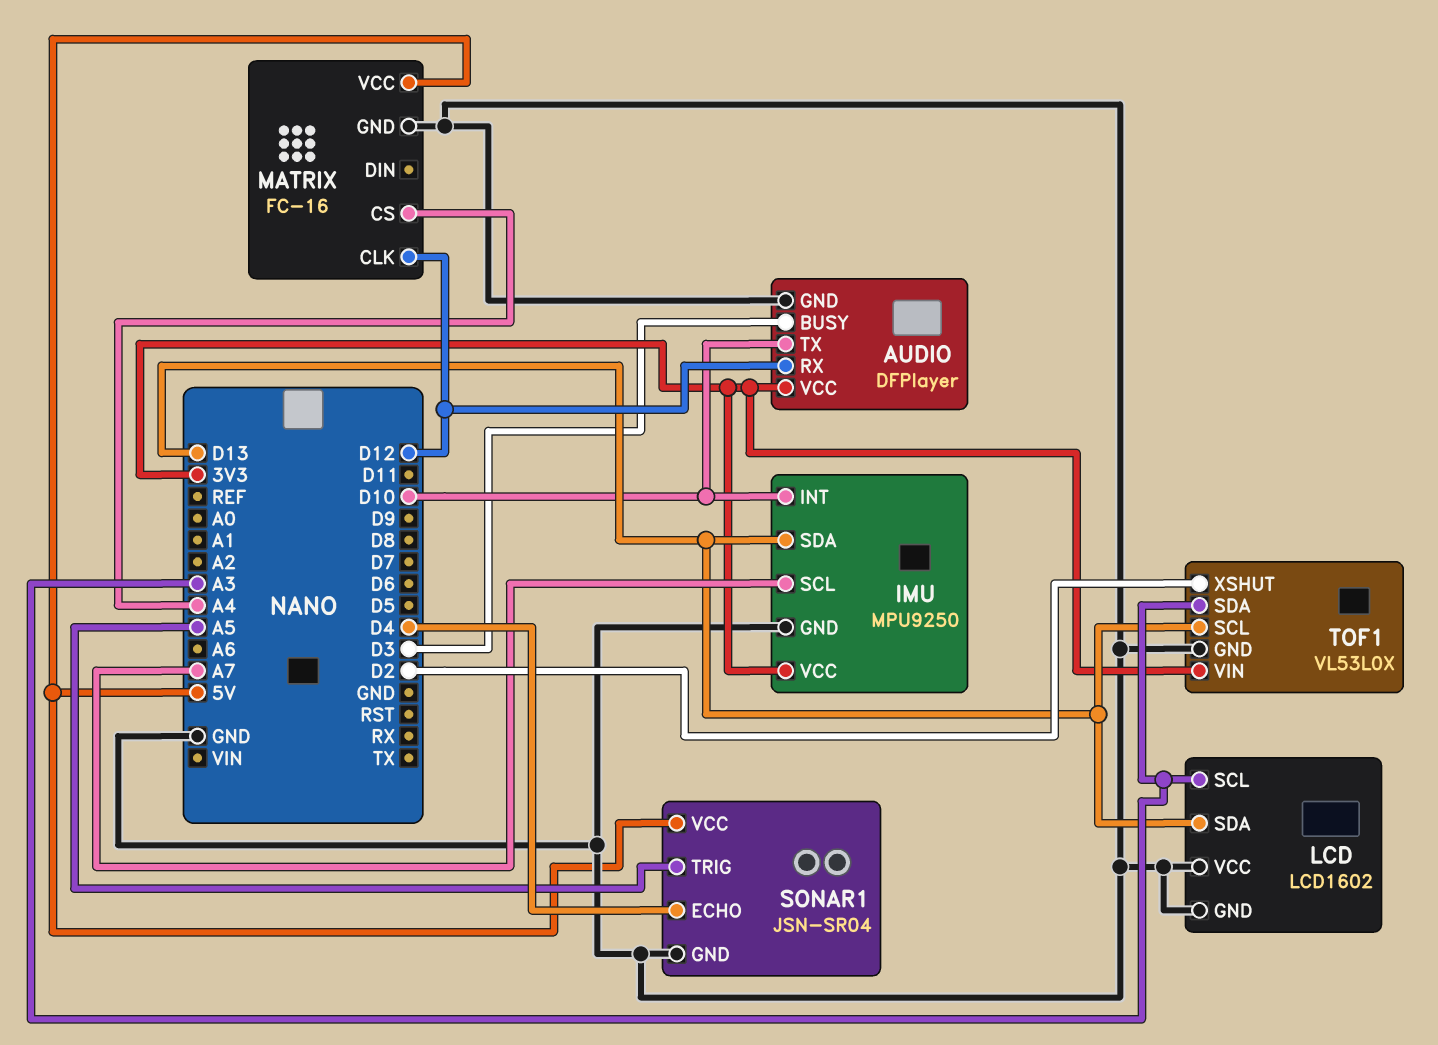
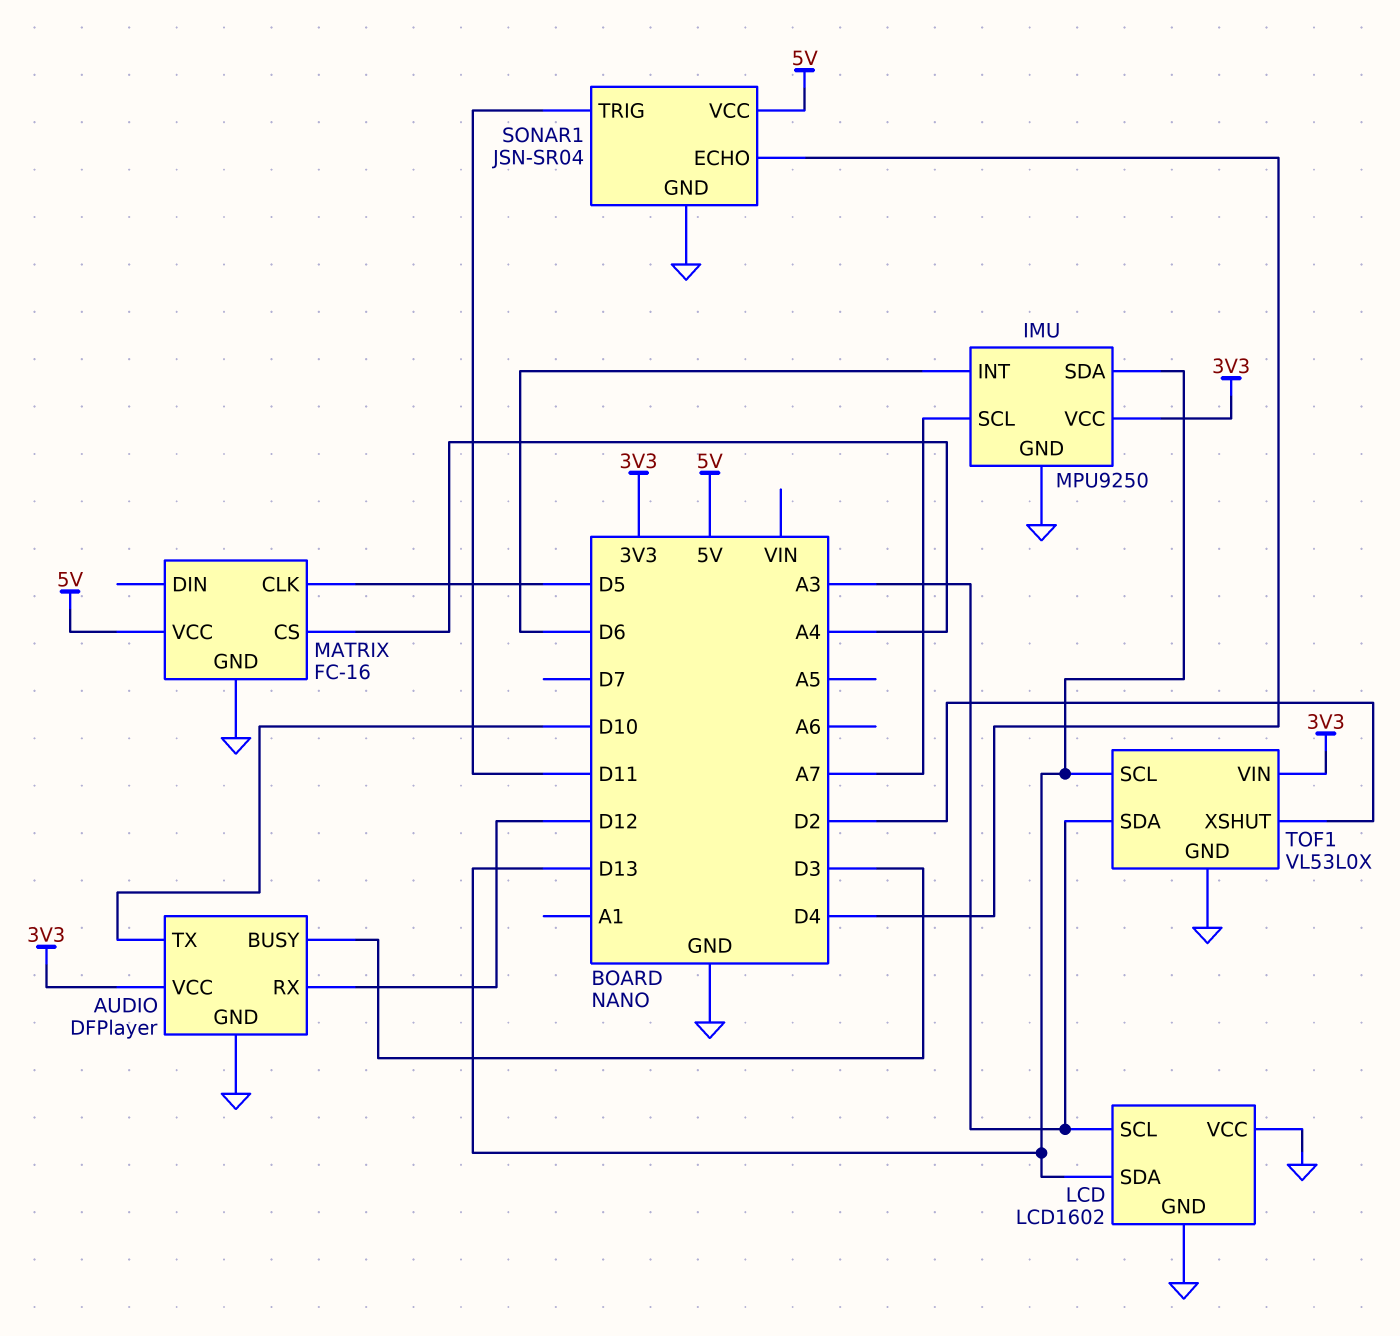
IMU pin INT: D10 -> D6
MATRIX pin CLK: D12 -> D5
SONAR1 pin TRIG: A5 -> D11

